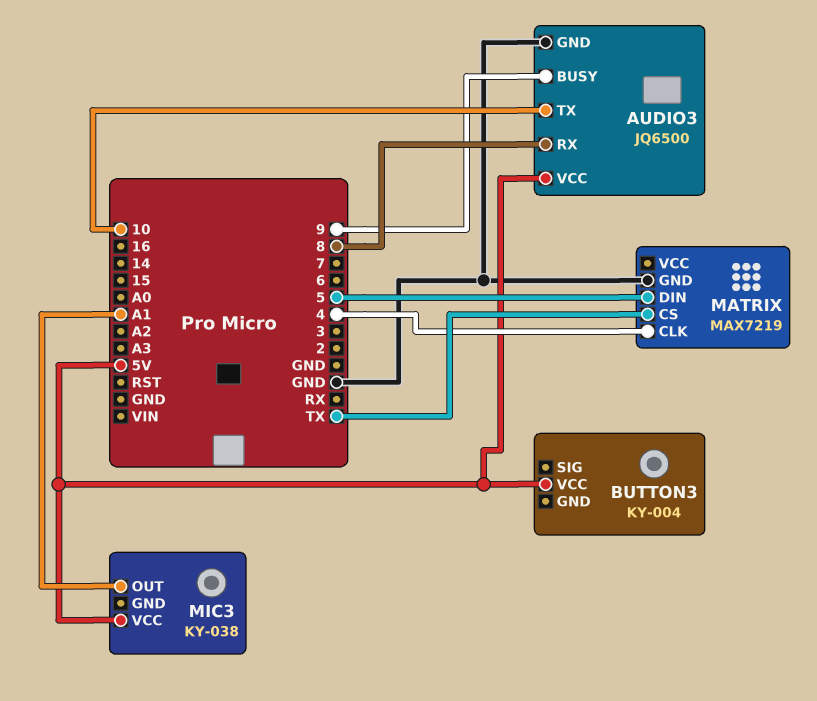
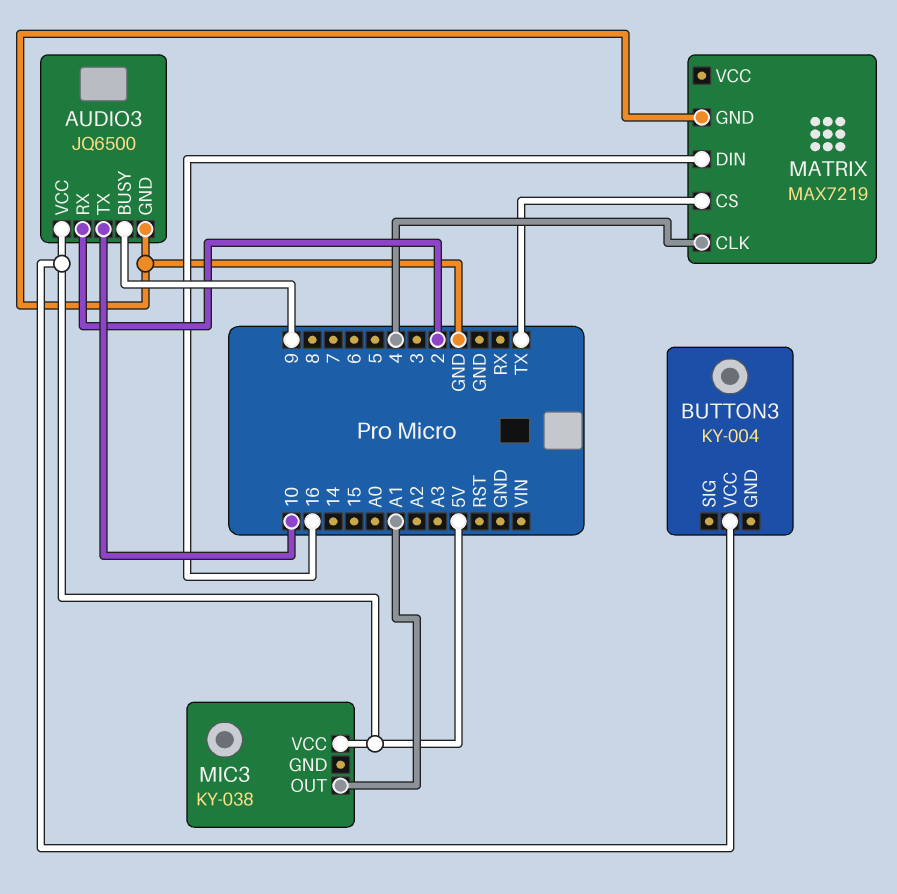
AUDIO3 pin RX: 8 -> 2
MATRIX pin DIN: 5 -> 16

